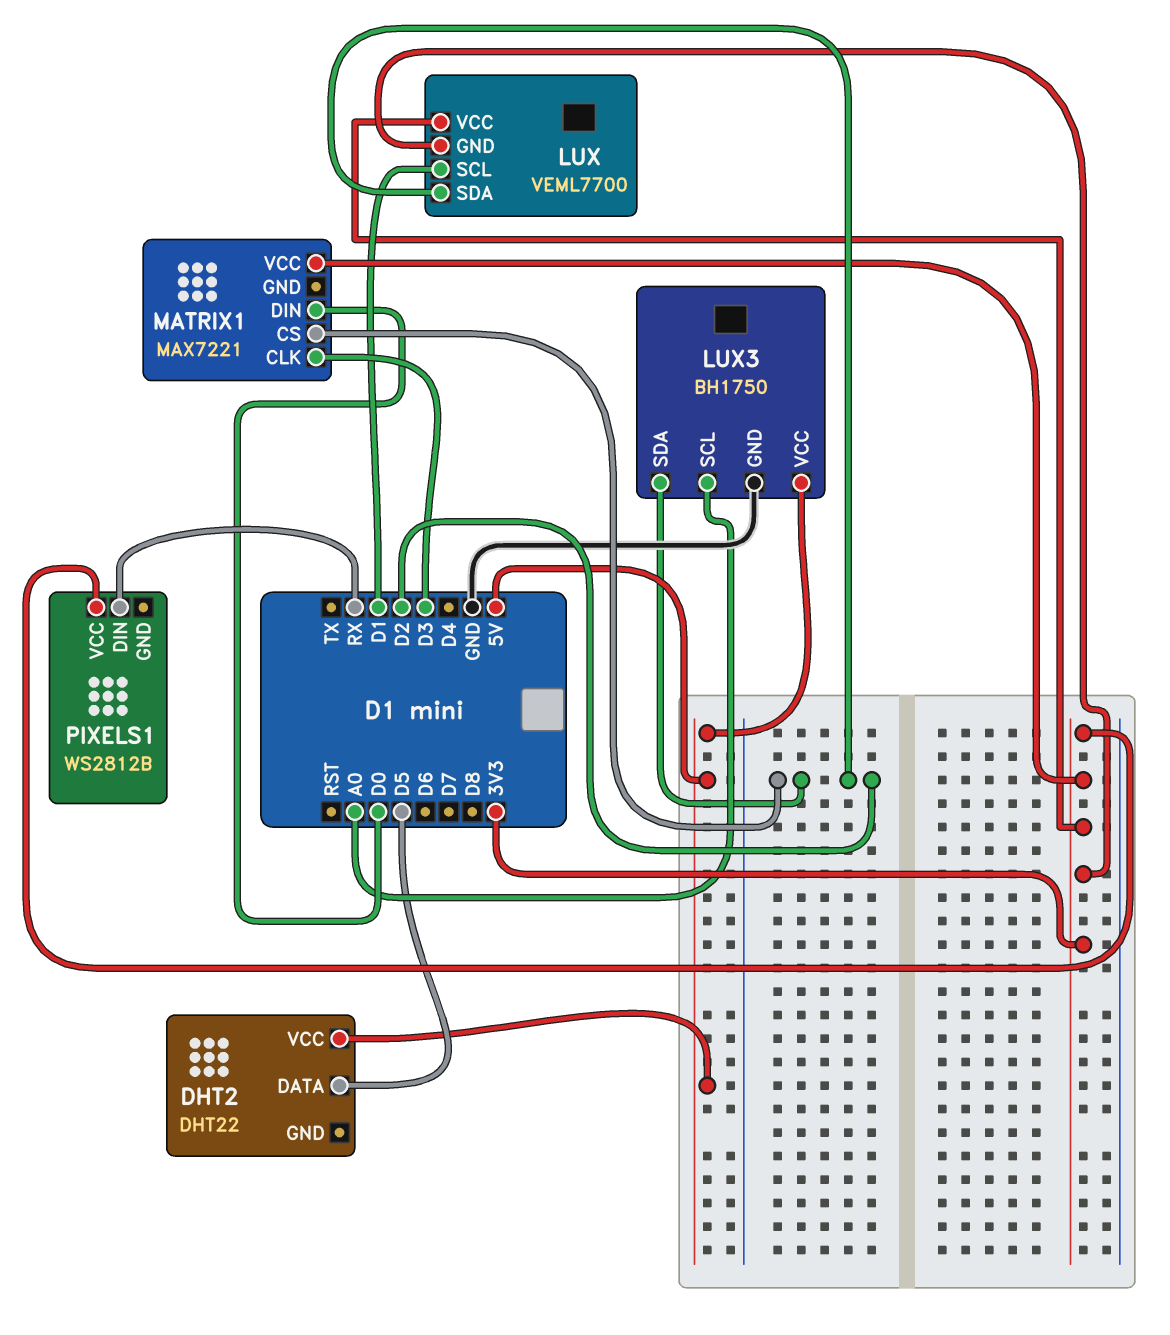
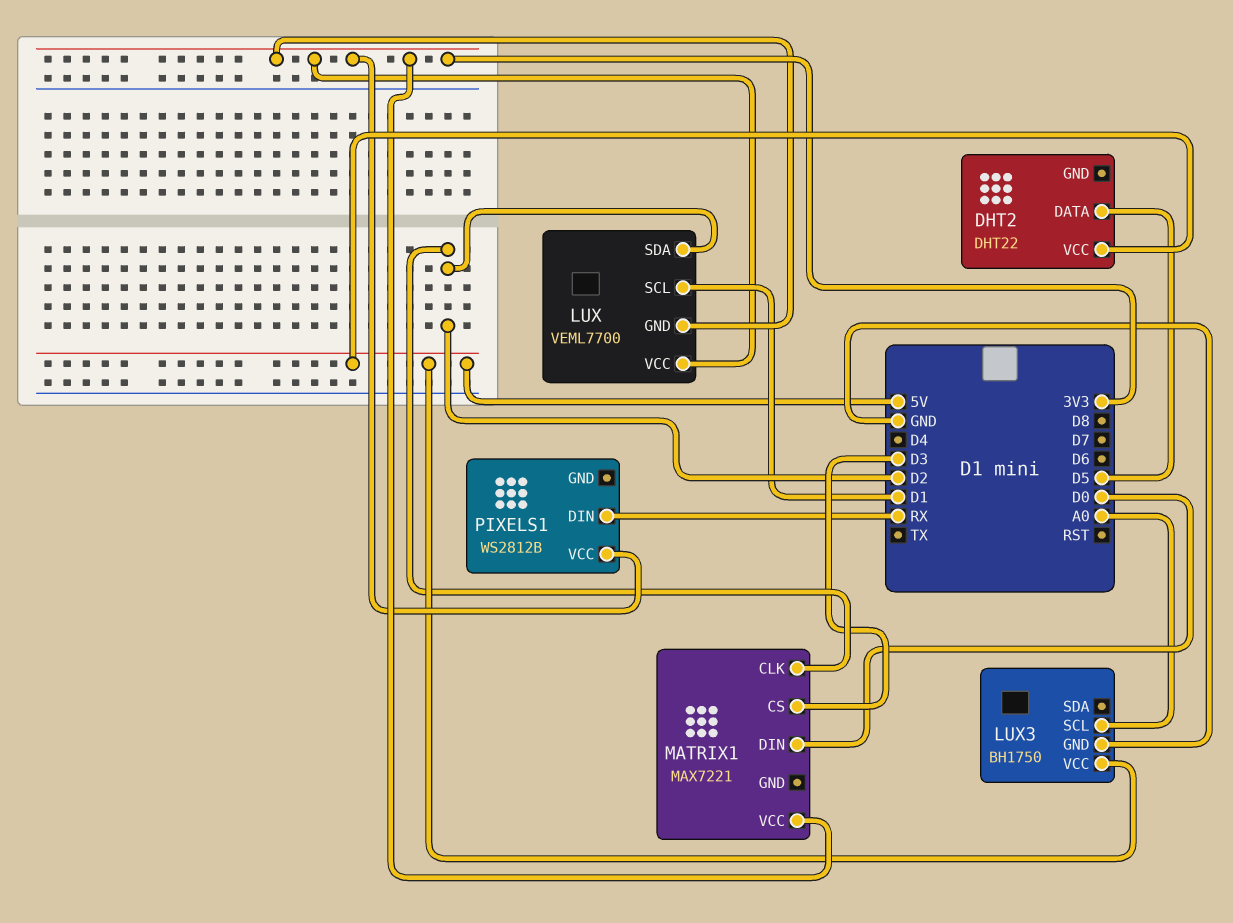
LUX3 pin SDA: D2 -> none
MATRIX1 pin CLK: D3 -> D2
MATRIX1 pin CS: D2 -> D3

